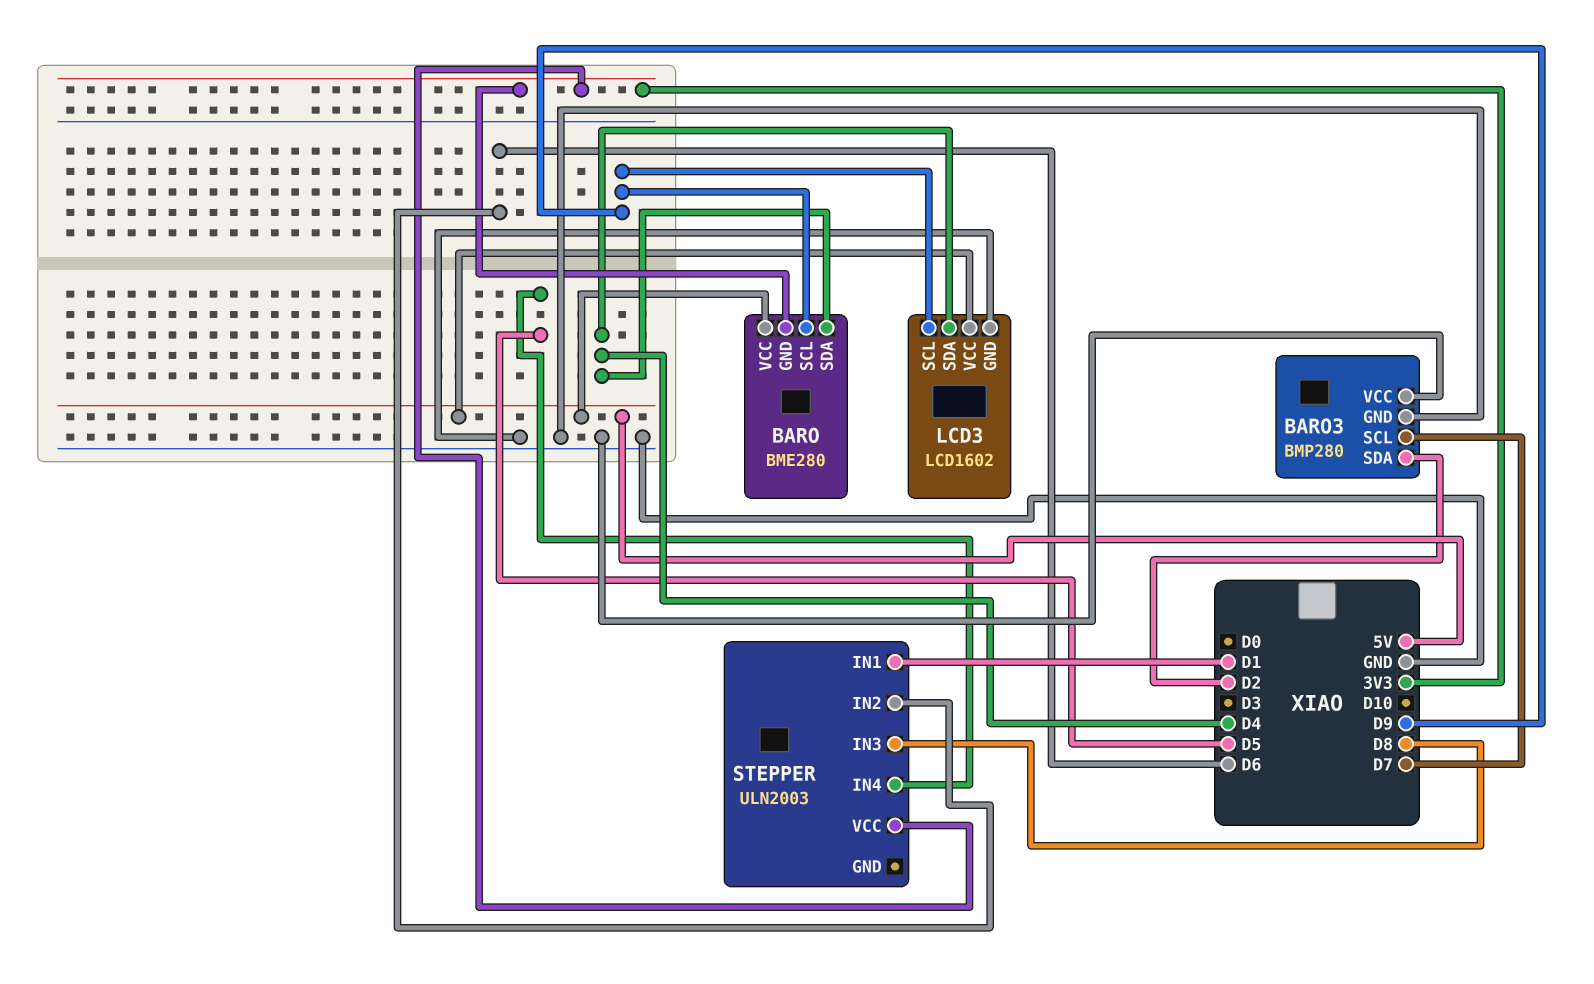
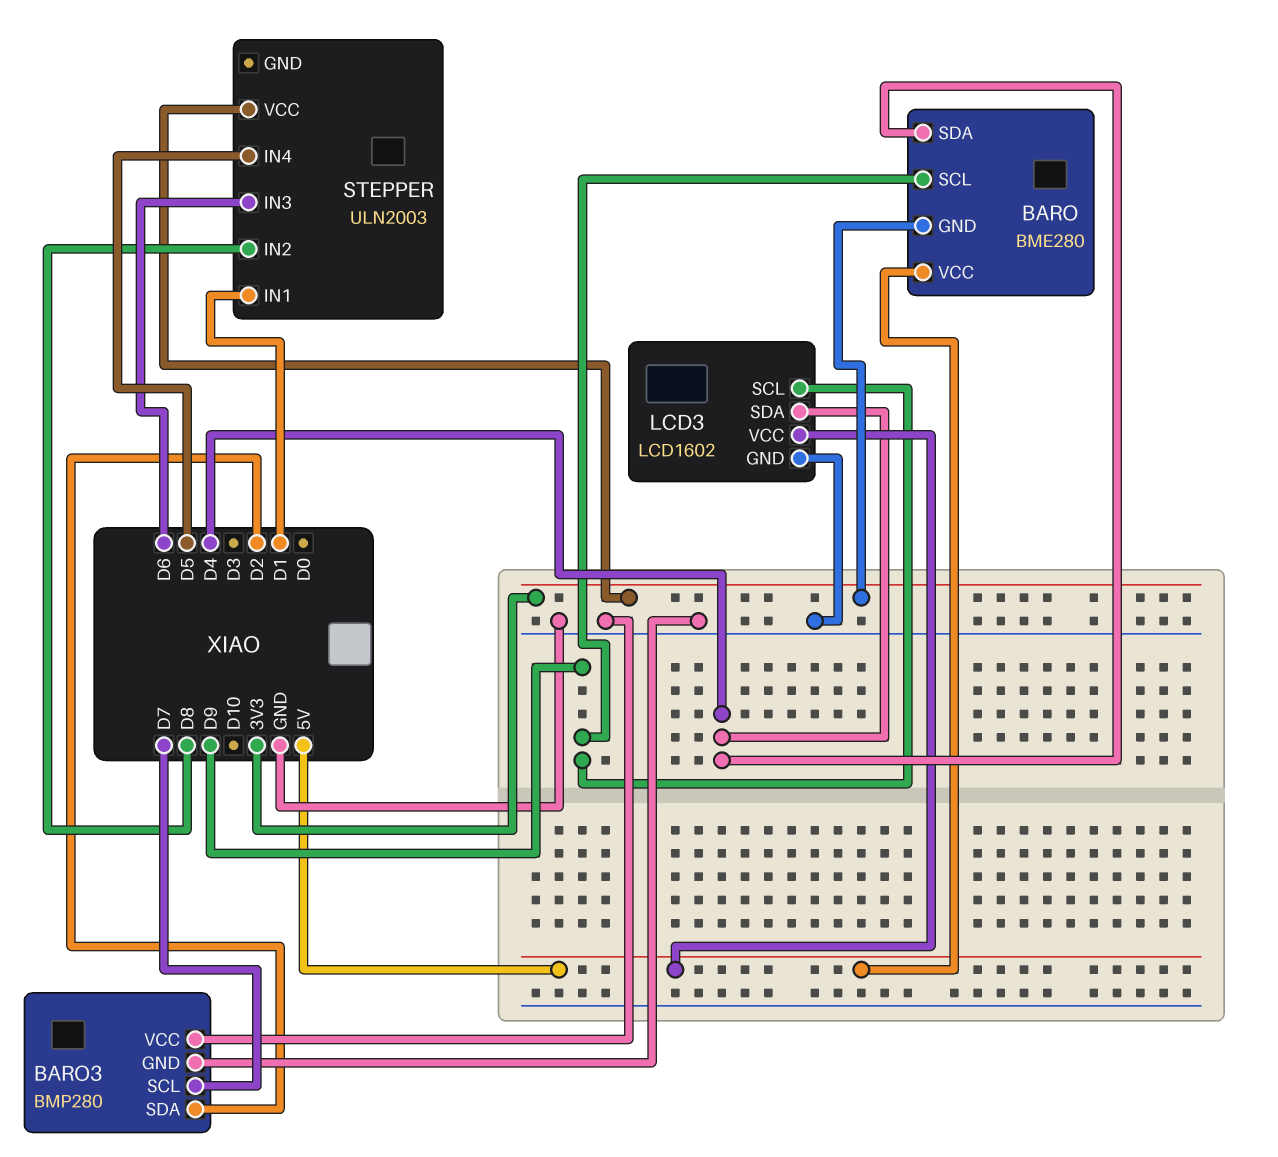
STEPPER pin IN2: D6 -> D8
STEPPER pin IN3: D8 -> D6

